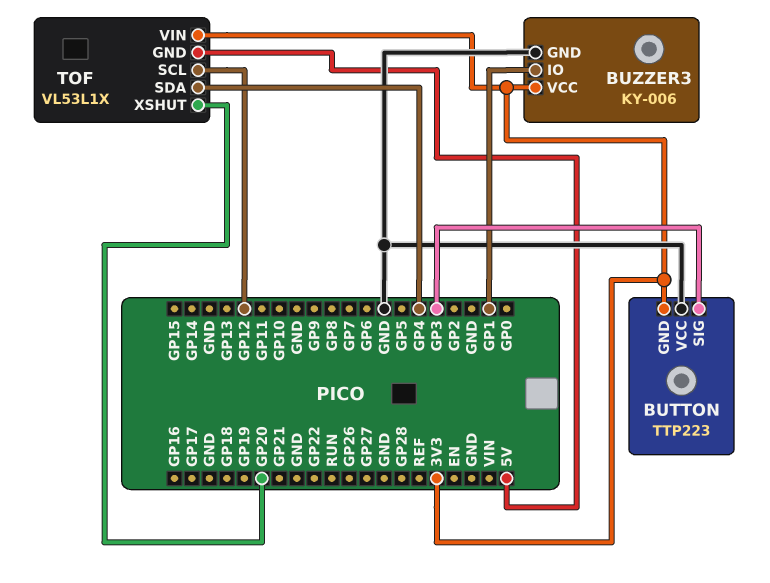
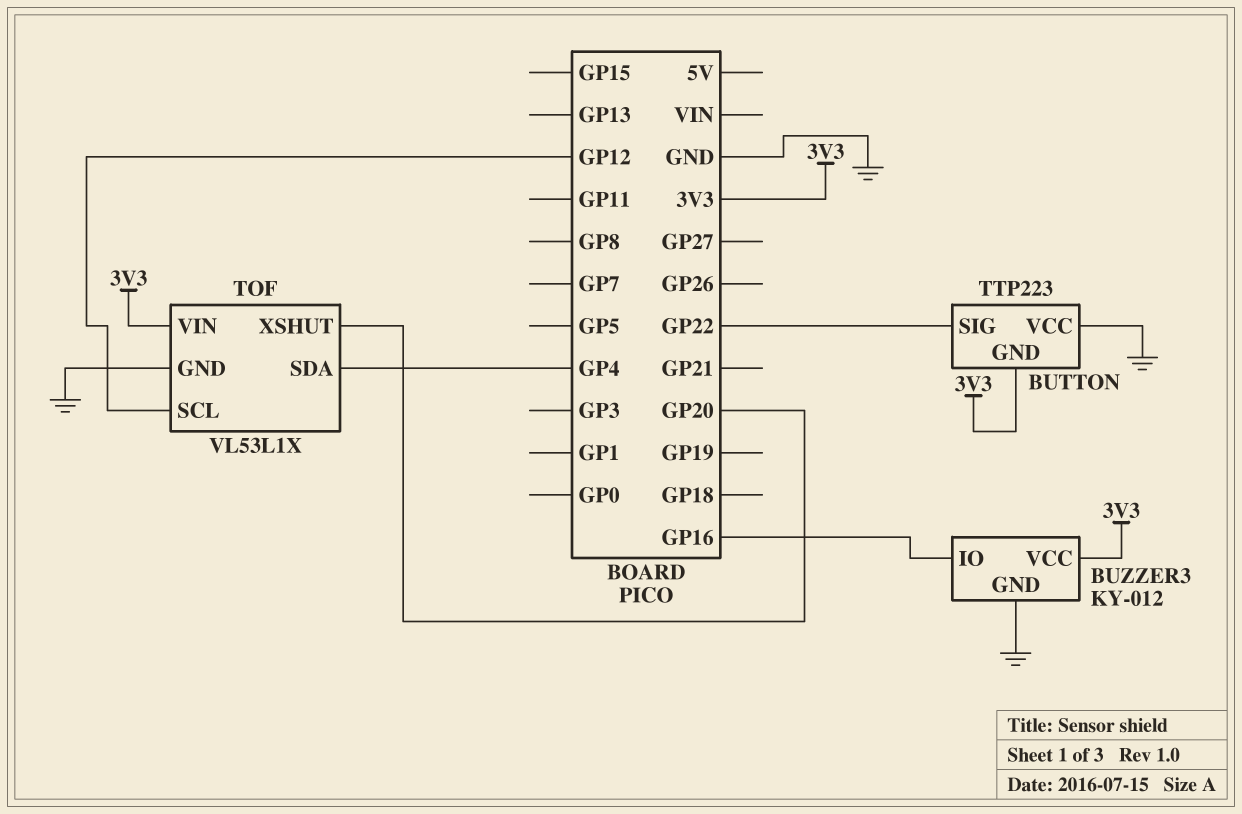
BUTTON pin SIG: GP3 -> GP22
BUZZER3: KY-006 -> KY-012
BUZZER3 pin IO: GP1 -> GP16
TOF pin GND: 5V -> GND

